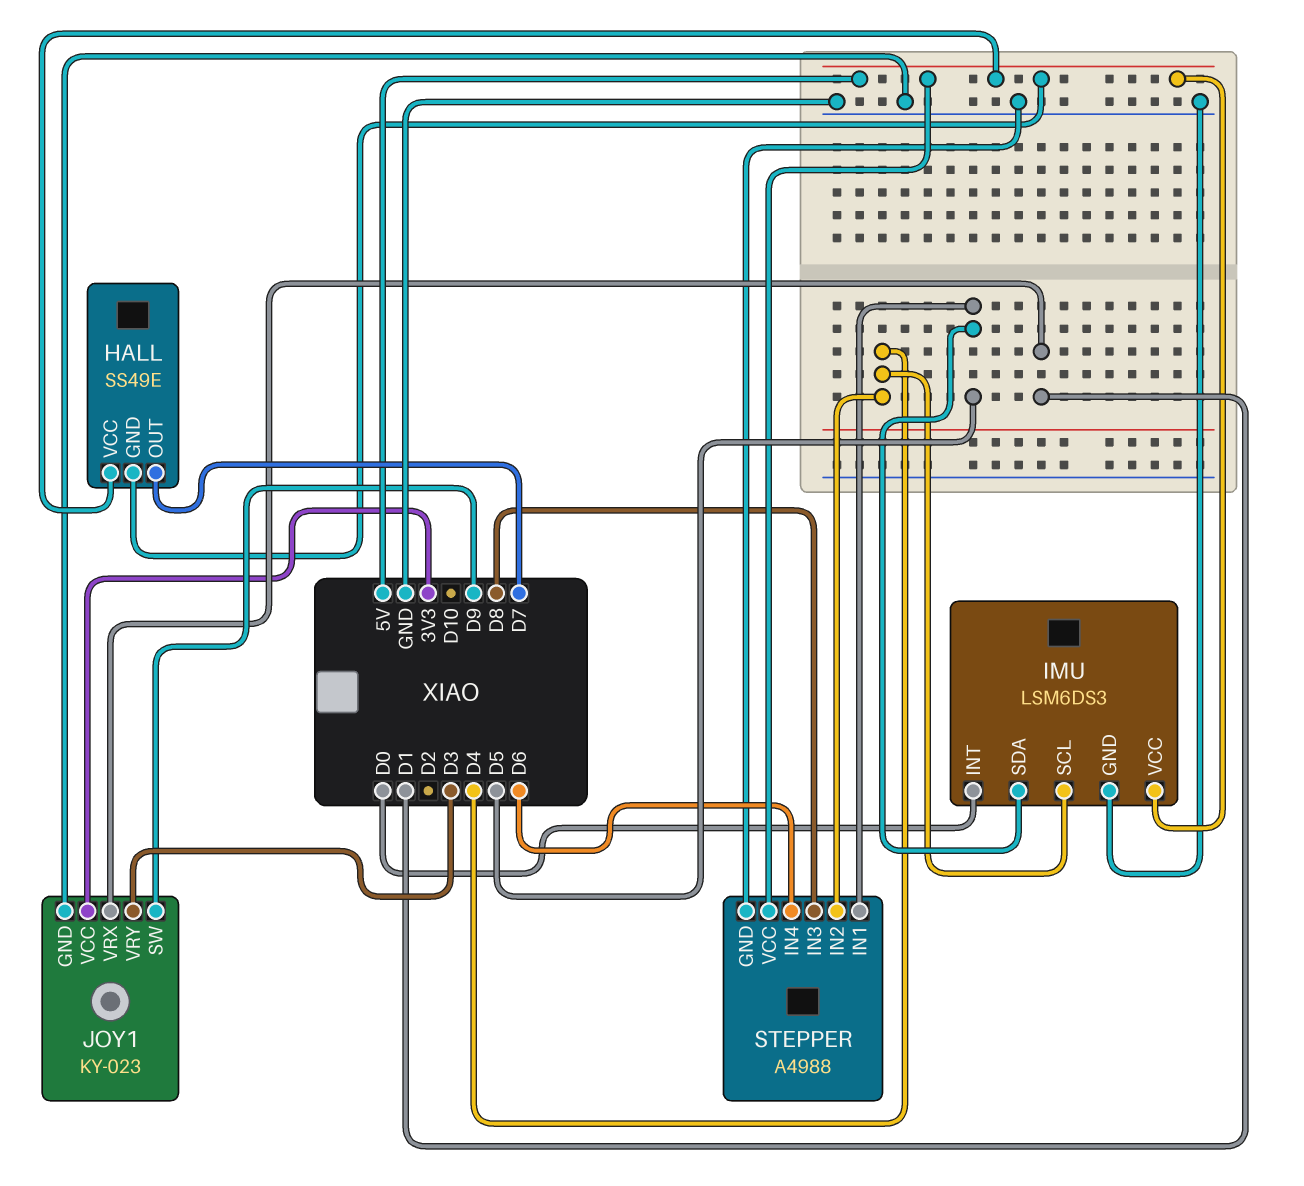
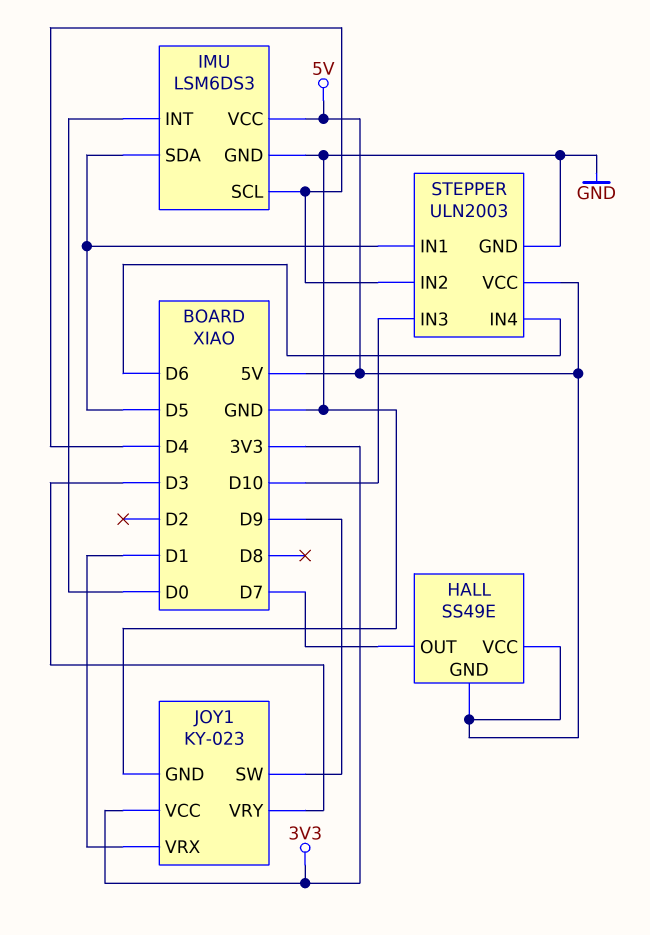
STEPPER: A4988 -> ULN2003
STEPPER pin IN3: D8 -> D10

